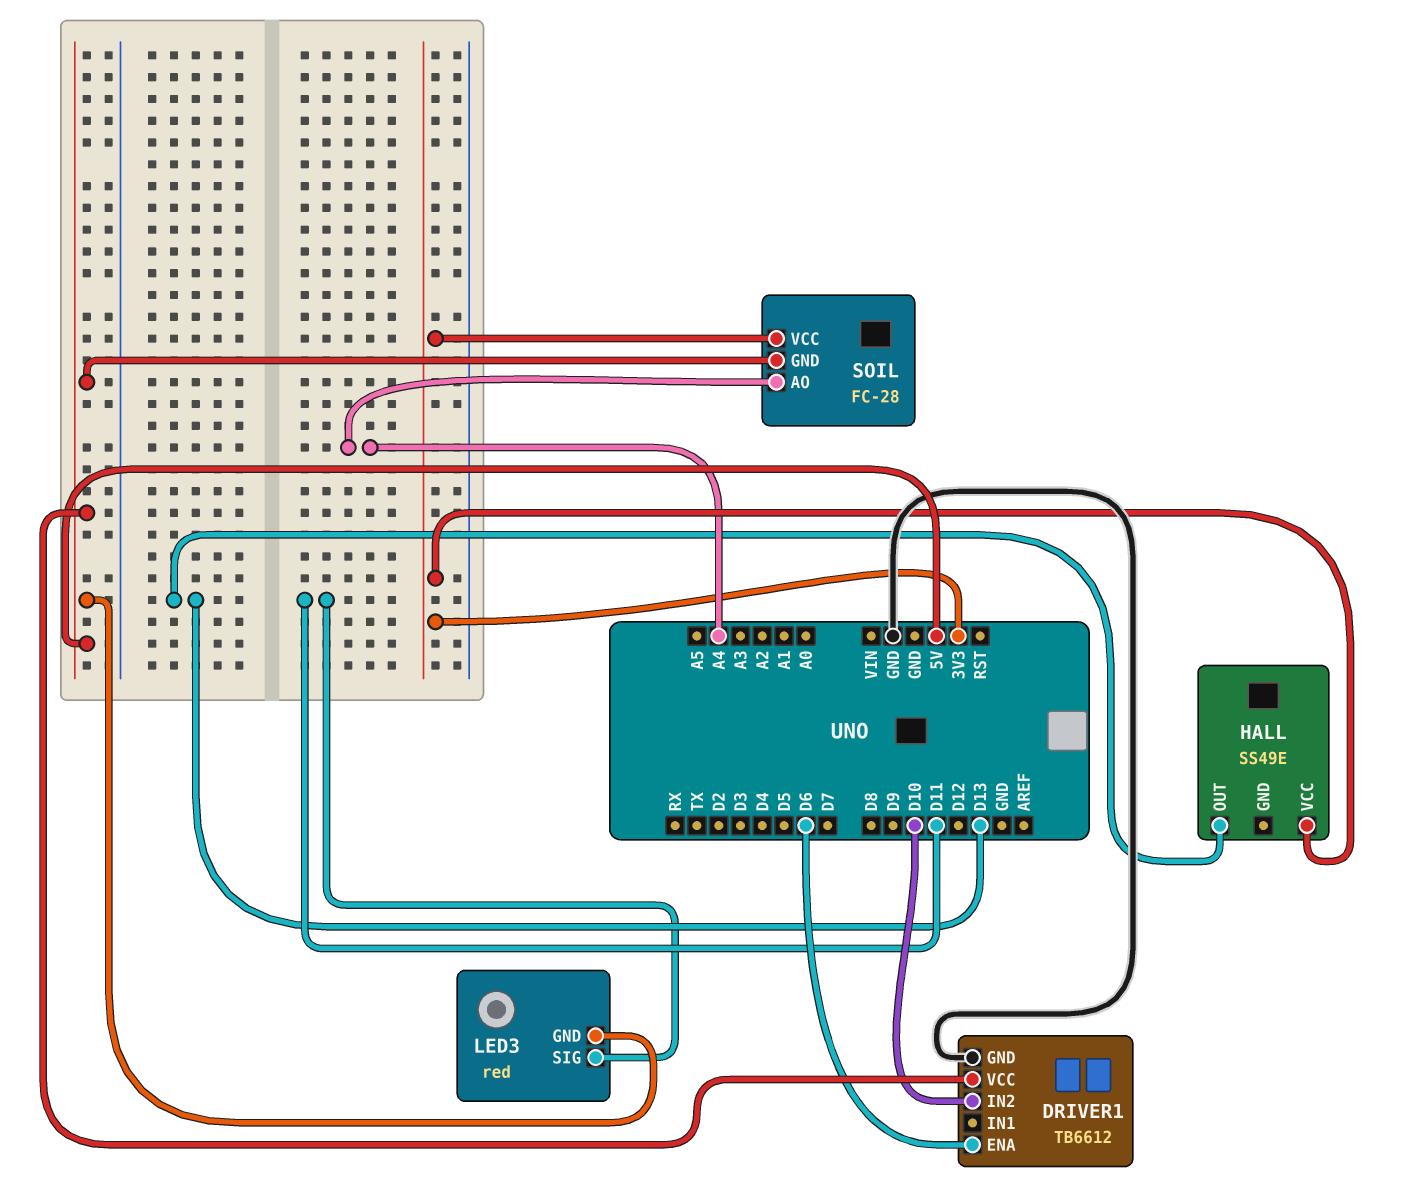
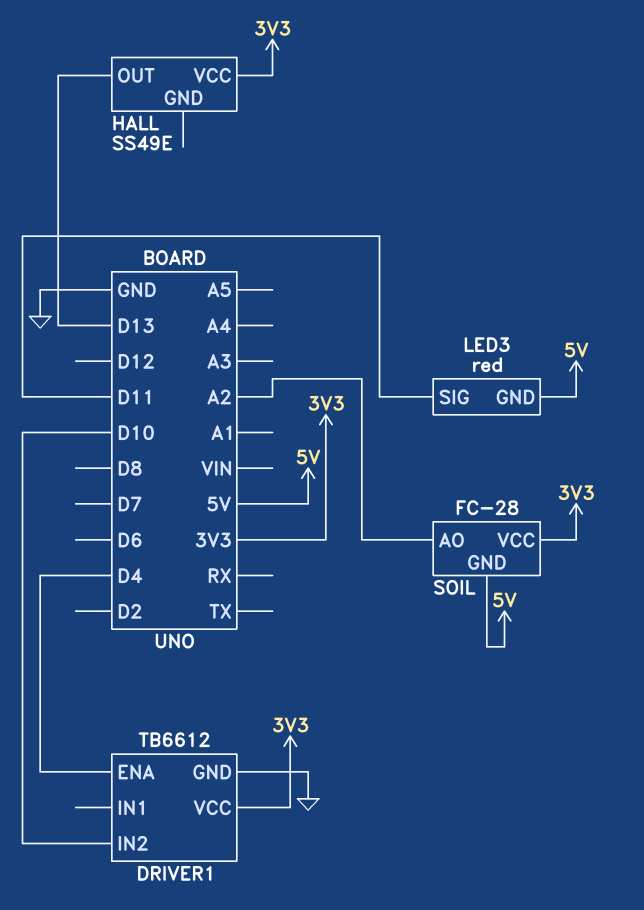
DRIVER1 pin ENA: D6 -> D4
DRIVER1 pin VCC: 5V -> 3V3
SOIL pin AO: A4 -> A2

